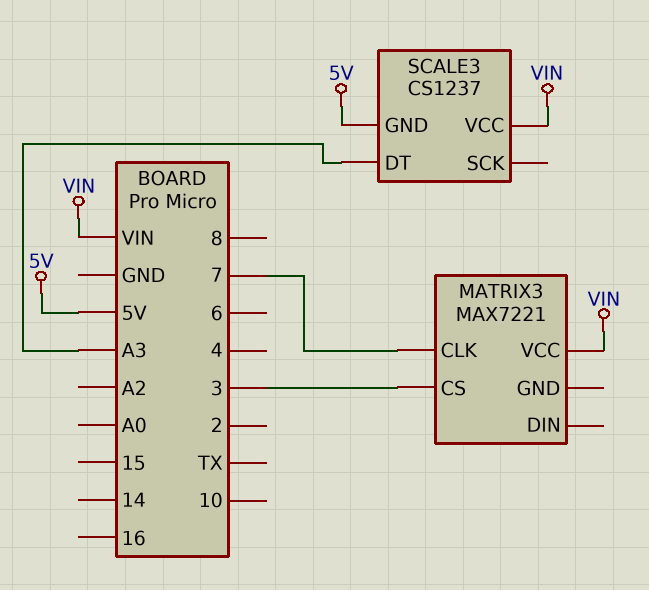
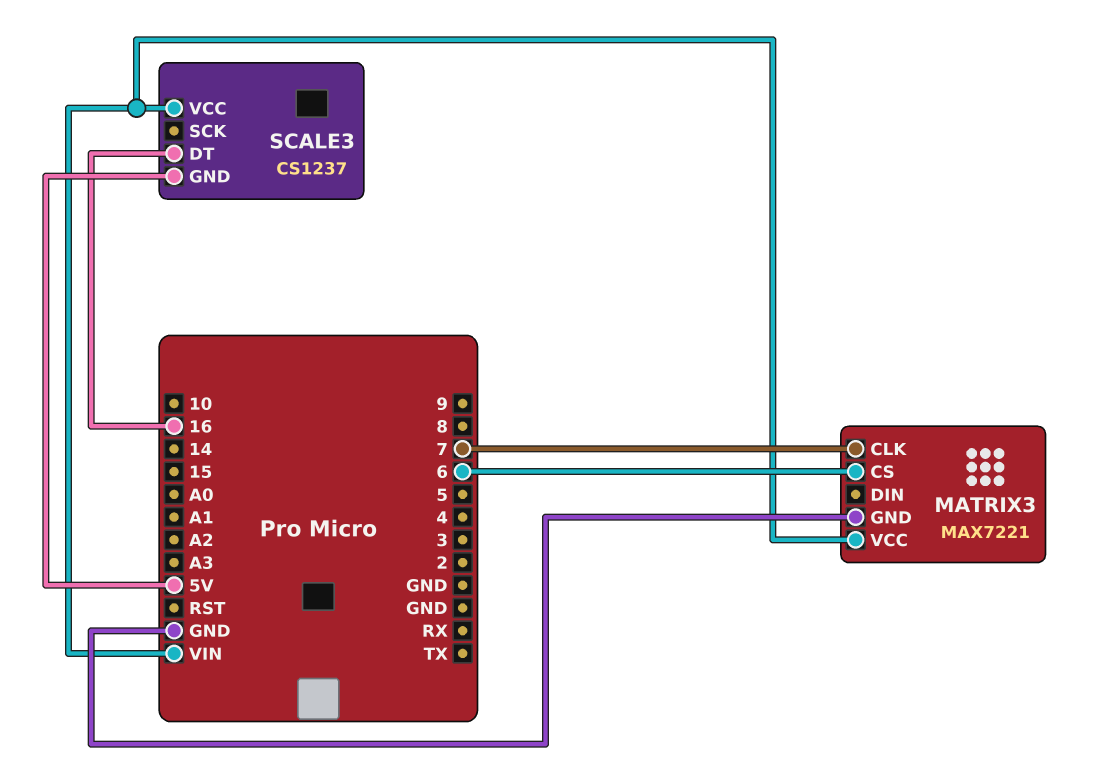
MATRIX3 pin CS: 3 -> 6
MATRIX3 pin GND: none -> GND
SCALE3 pin DT: A3 -> 16

